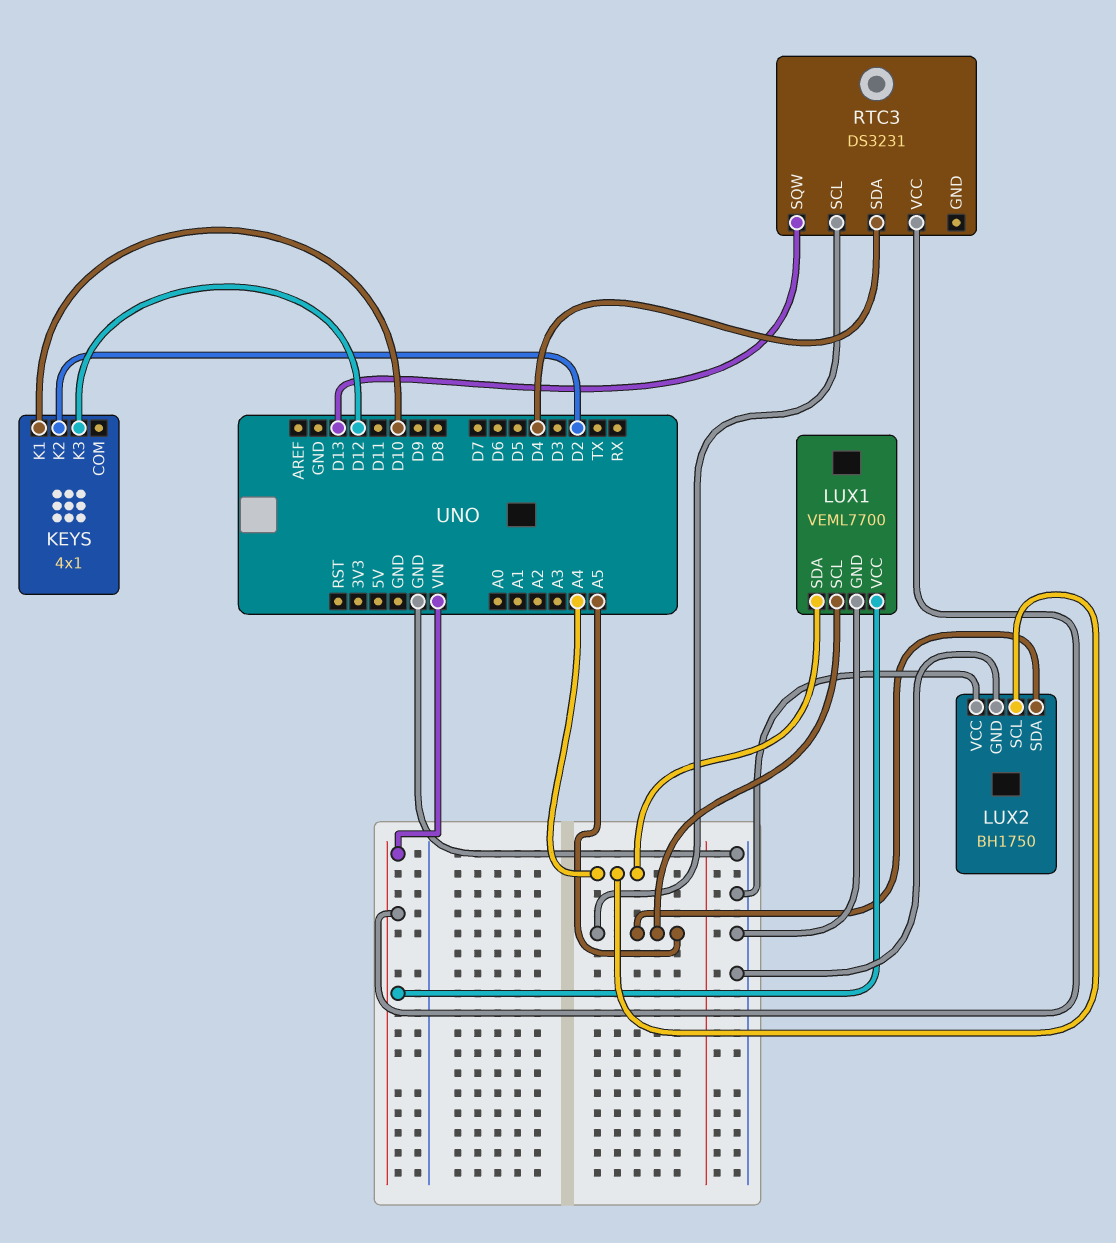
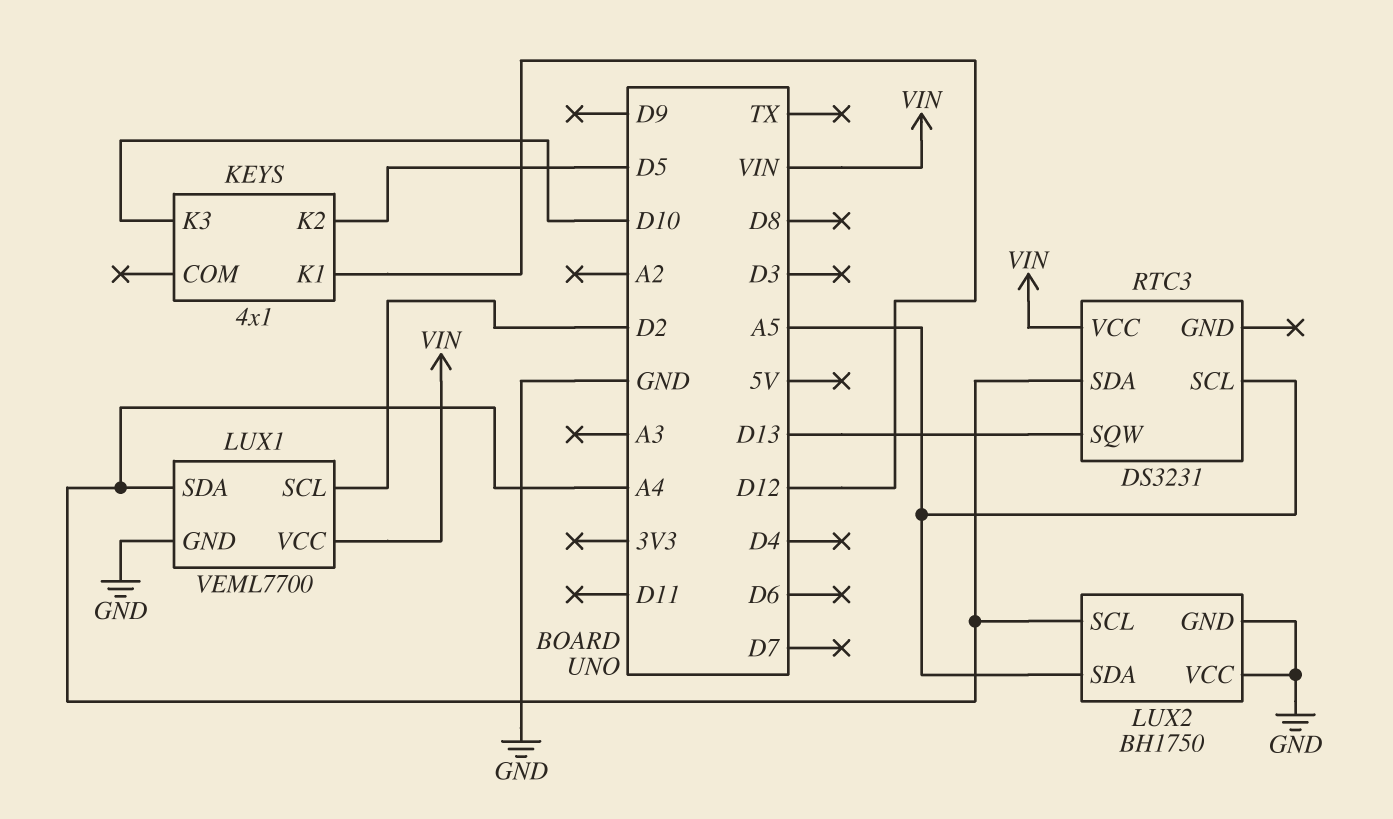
KEYS pin K1: D10 -> D12
KEYS pin K2: D2 -> D5
KEYS pin K3: D12 -> D10
LUX1 pin SCL: A5 -> D2
RTC3 pin SDA: D4 -> A4

